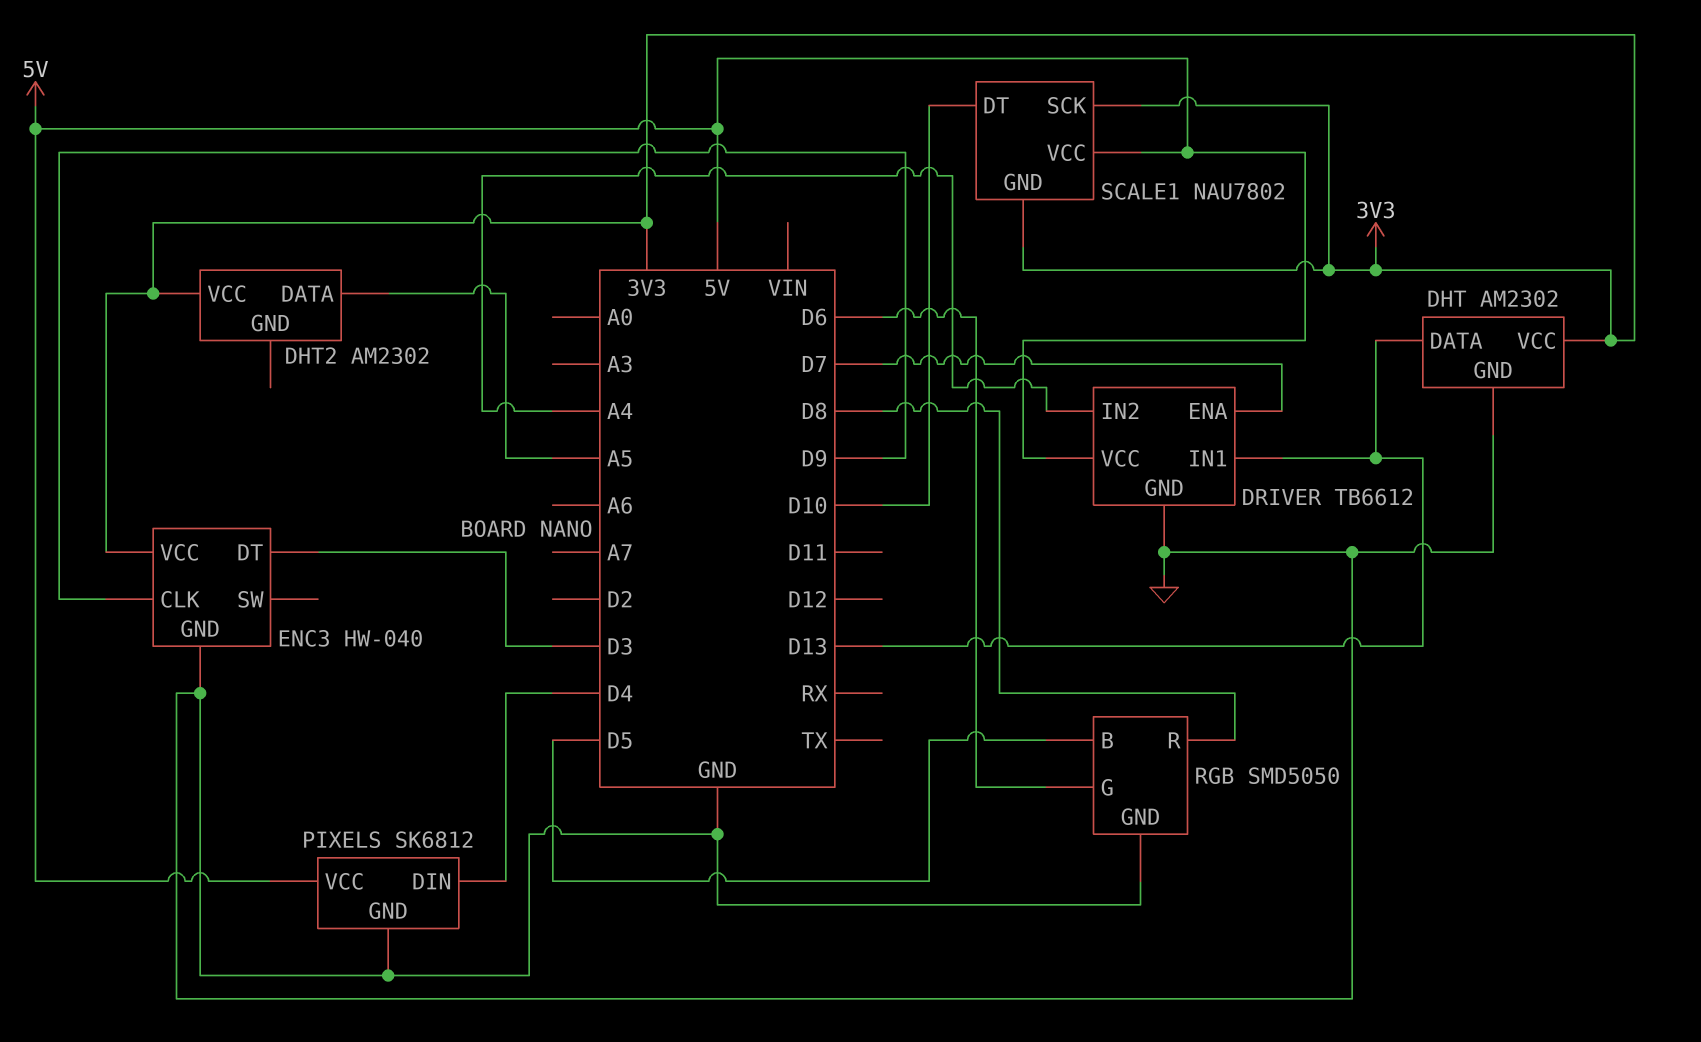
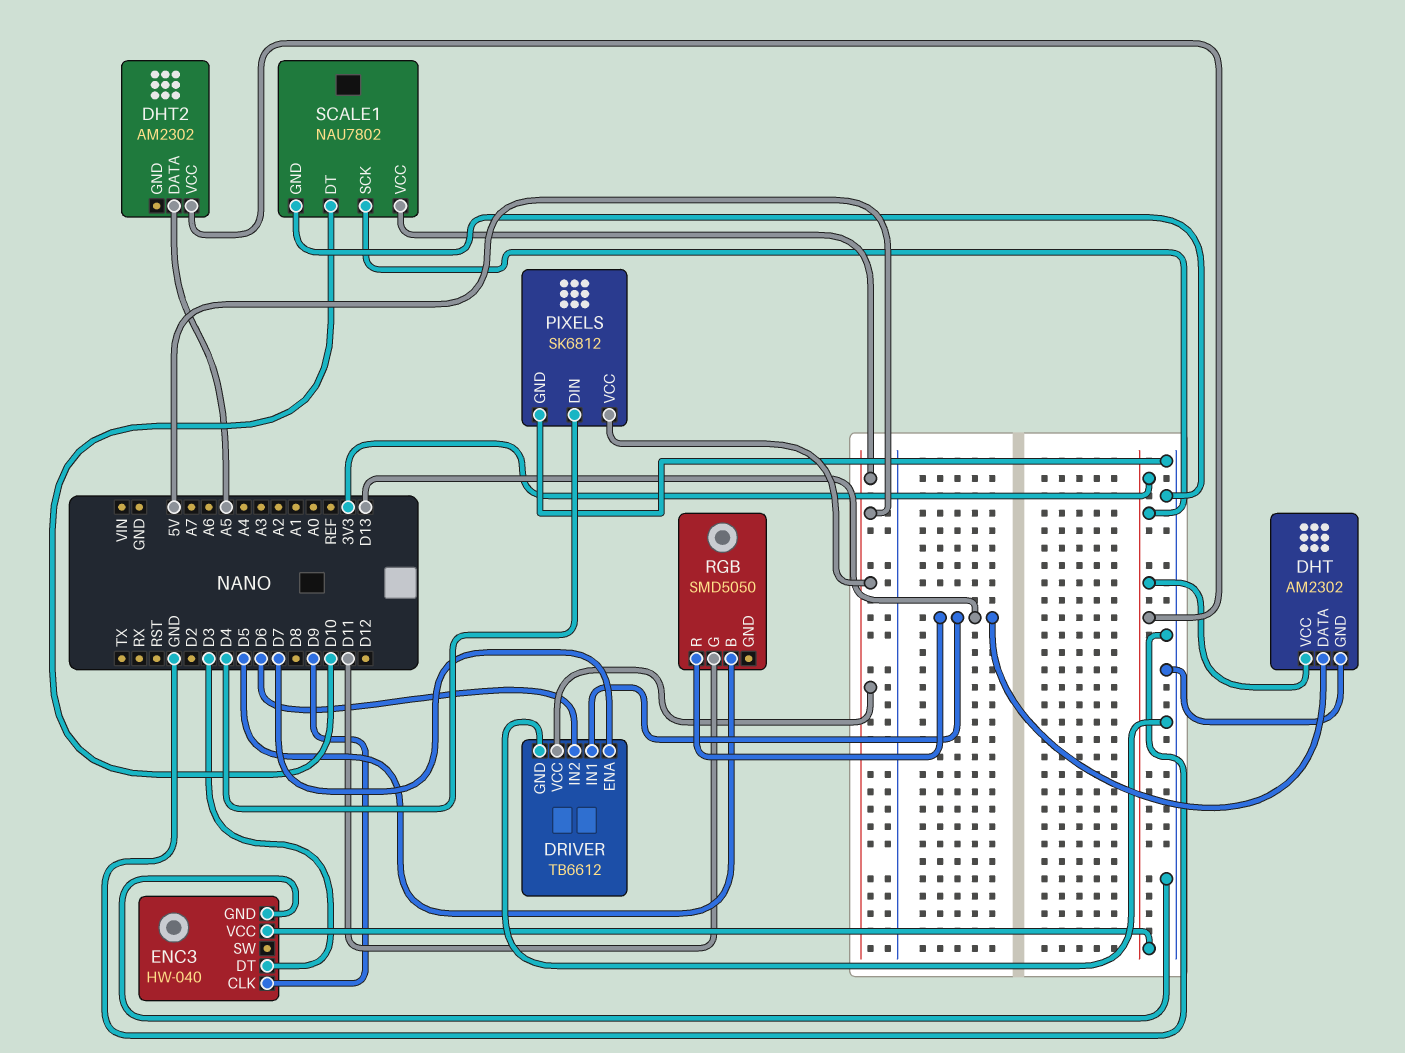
DRIVER pin IN2: A4 -> D6
RGB pin G: D6 -> D11
RGB pin GND: GND -> none
RGB pin R: D8 -> D13
SCALE1 pin GND: 3V3 -> GND

